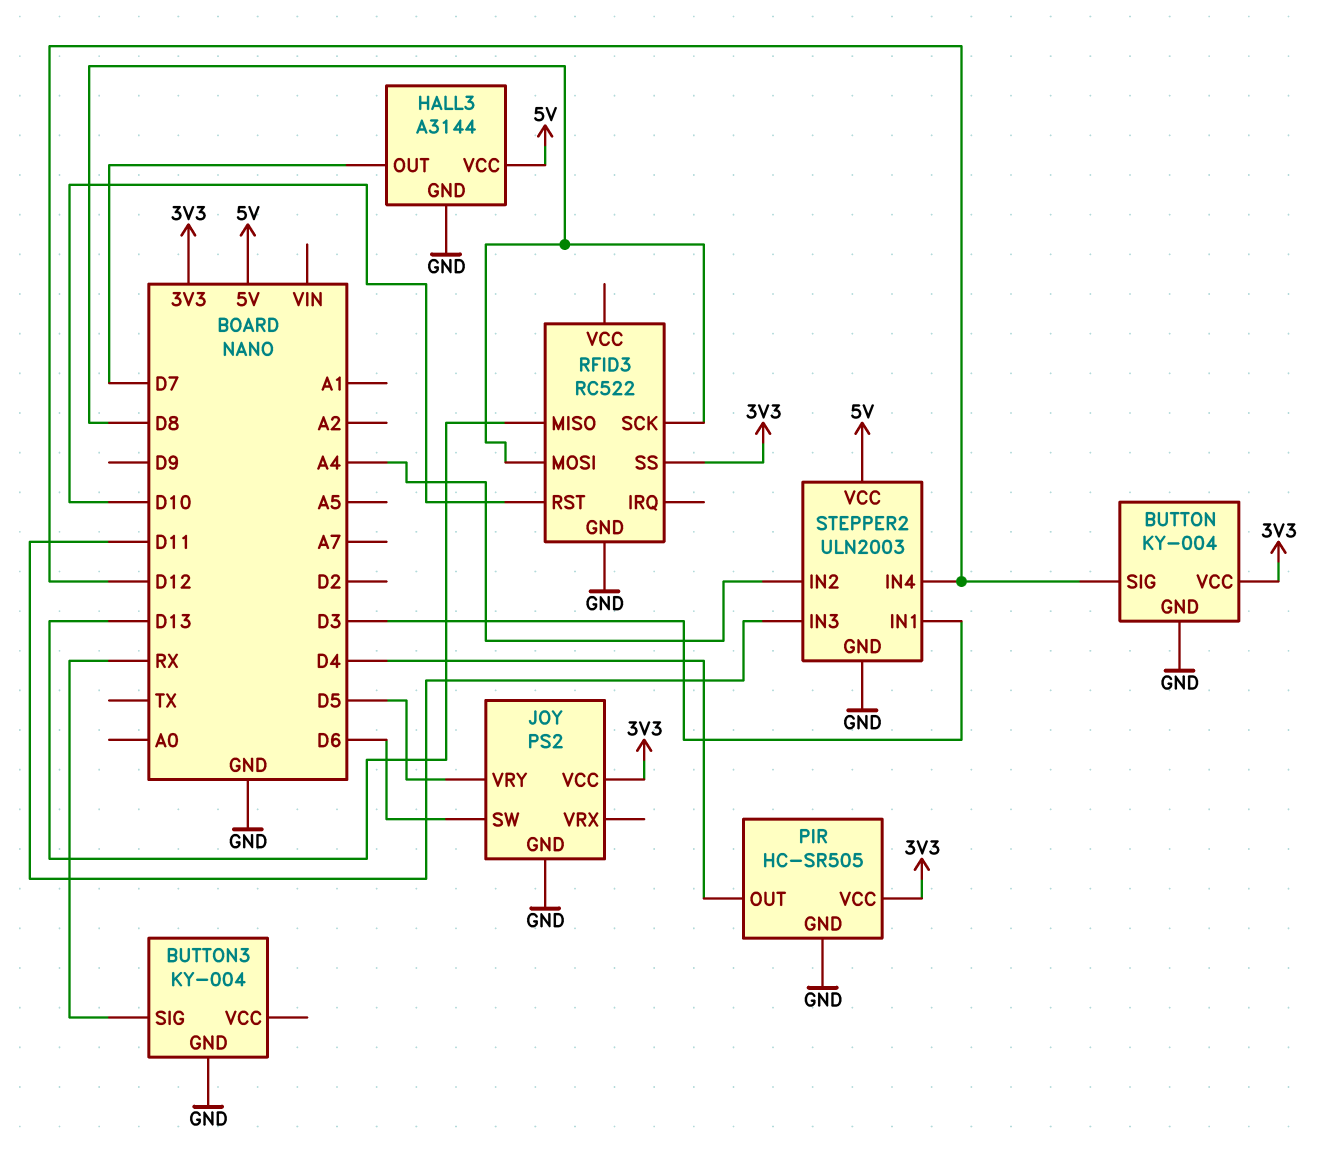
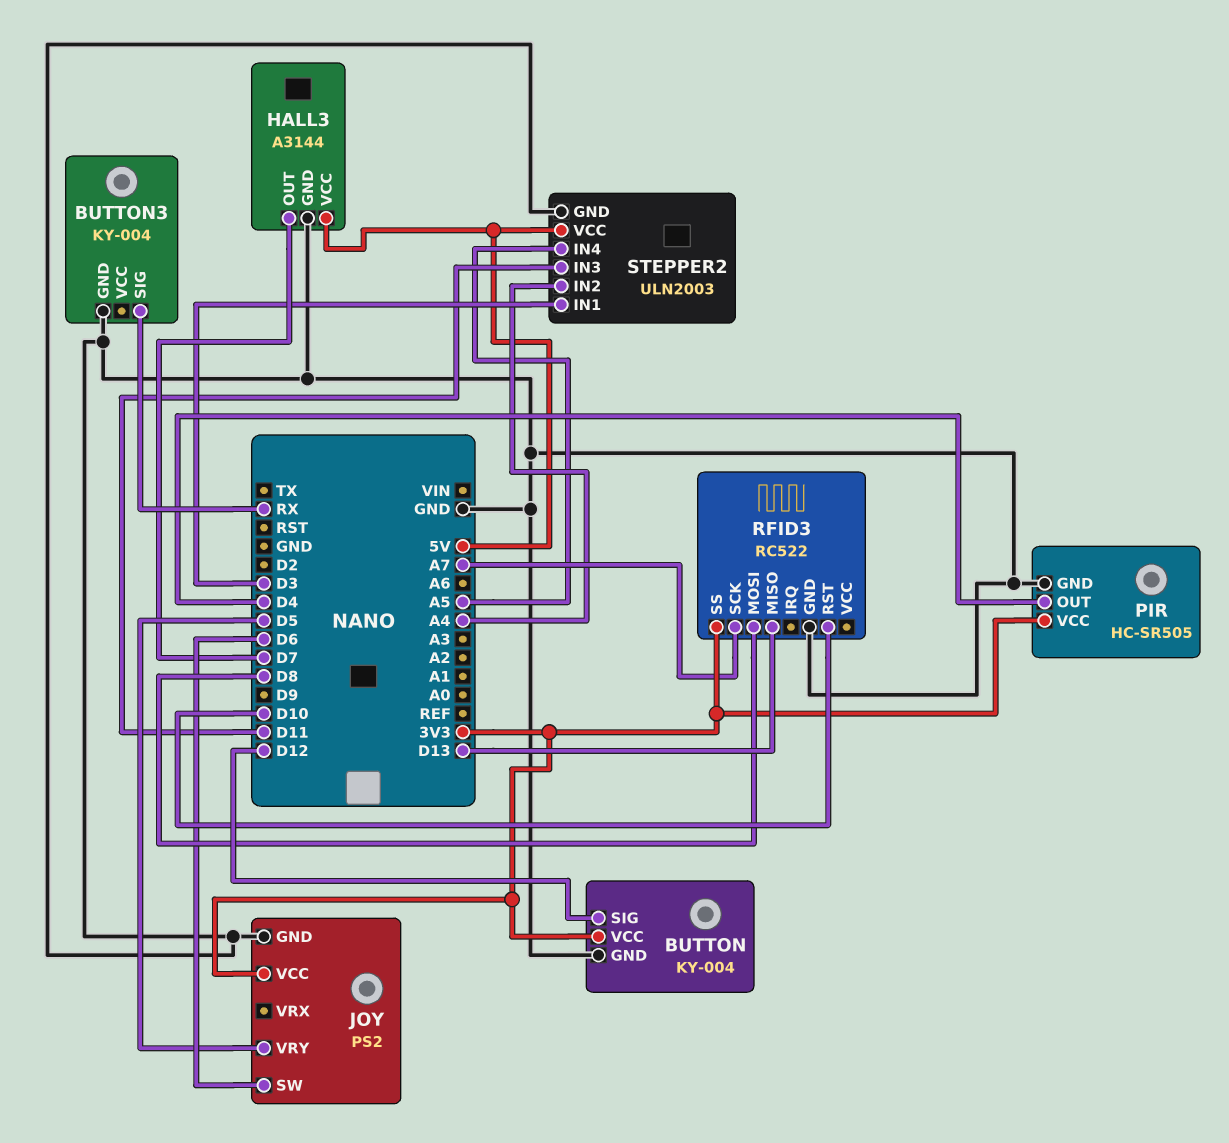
RFID3 pin SCK: D8 -> A7
STEPPER2 pin IN4: D12 -> A5

